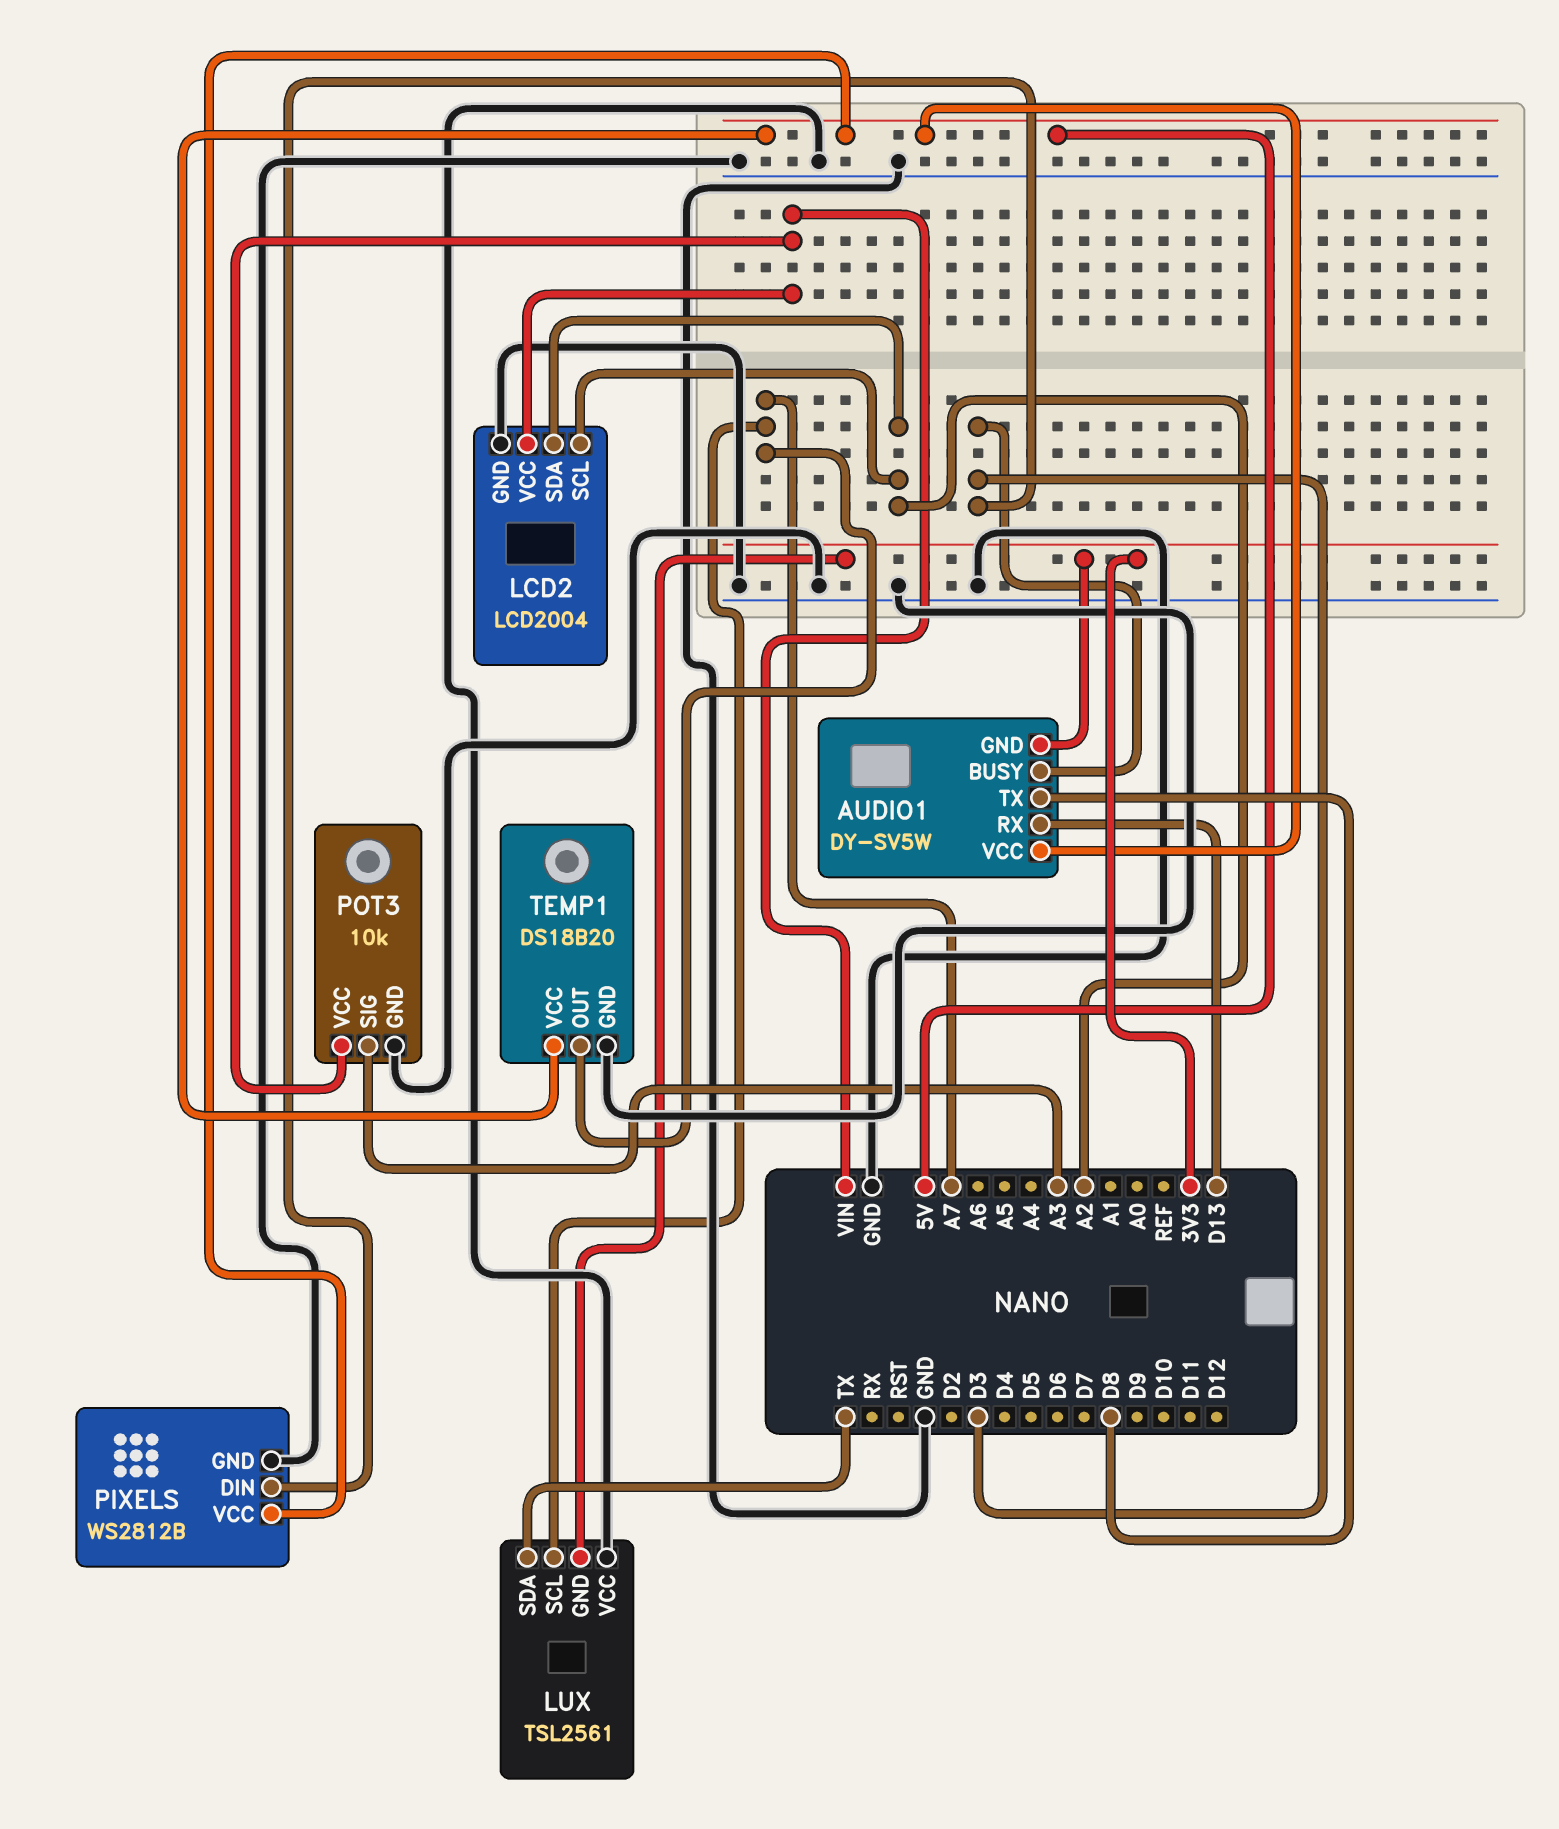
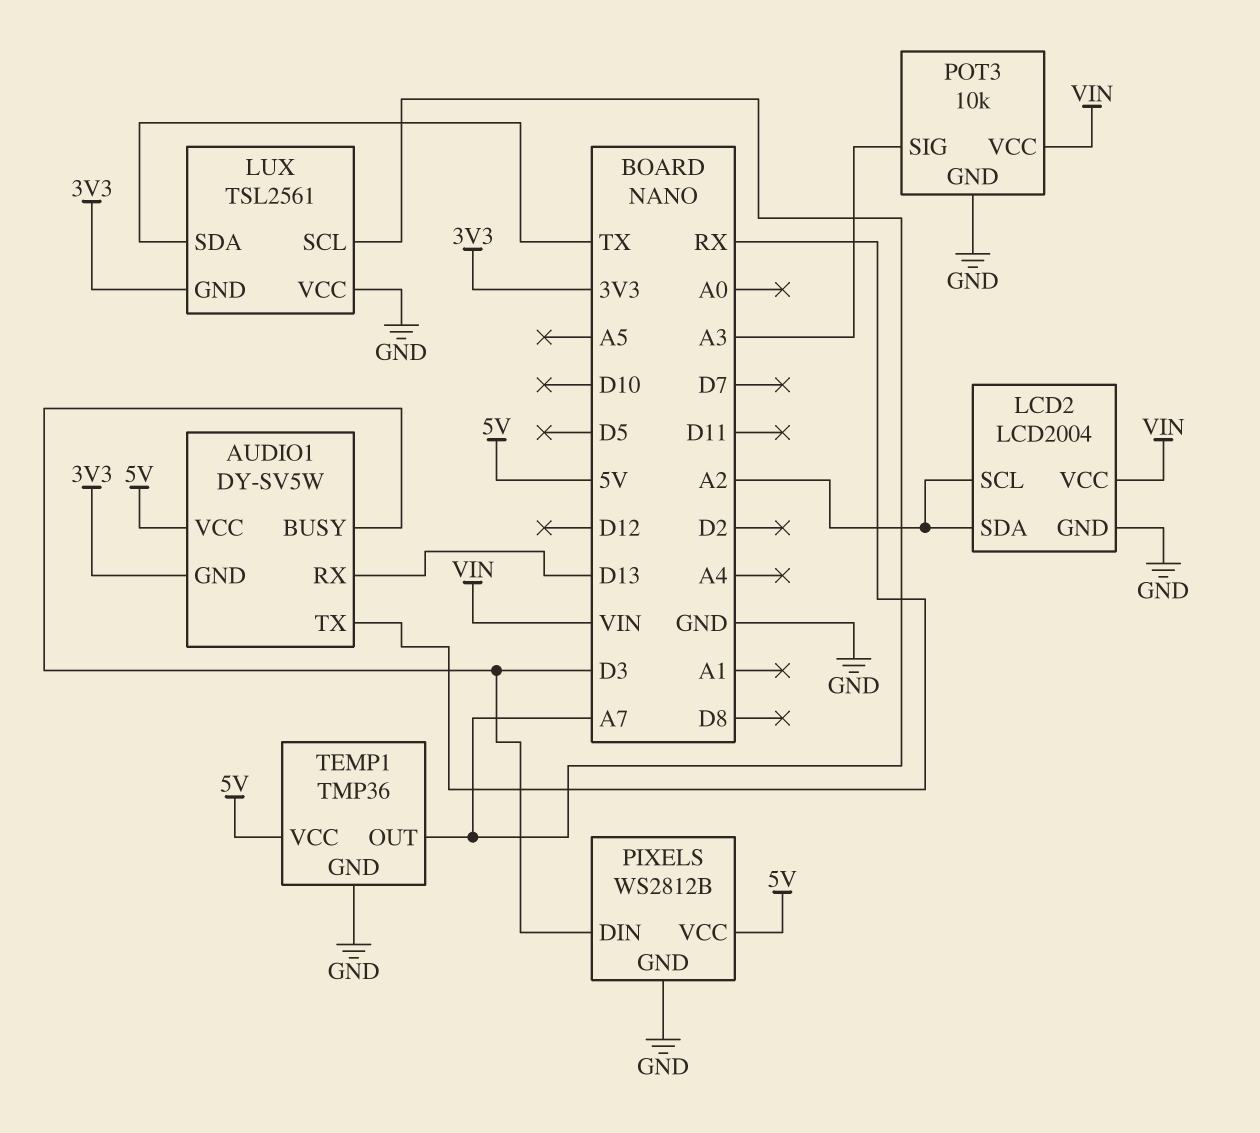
AUDIO1 pin TX: D8 -> RX
TEMP1: DS18B20 -> TMP36

